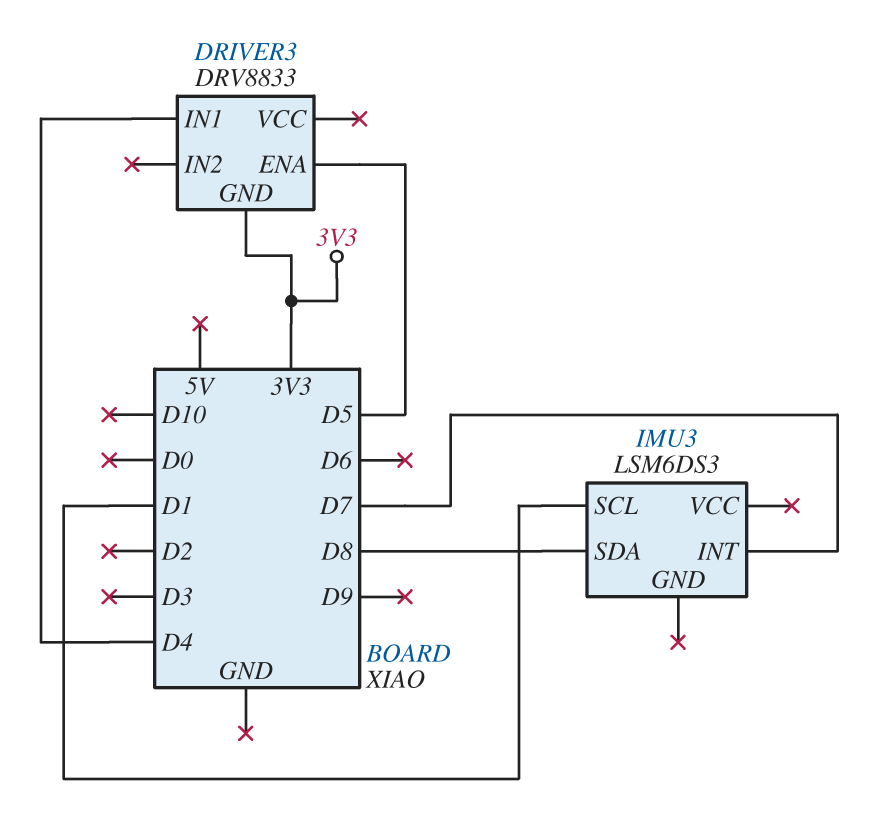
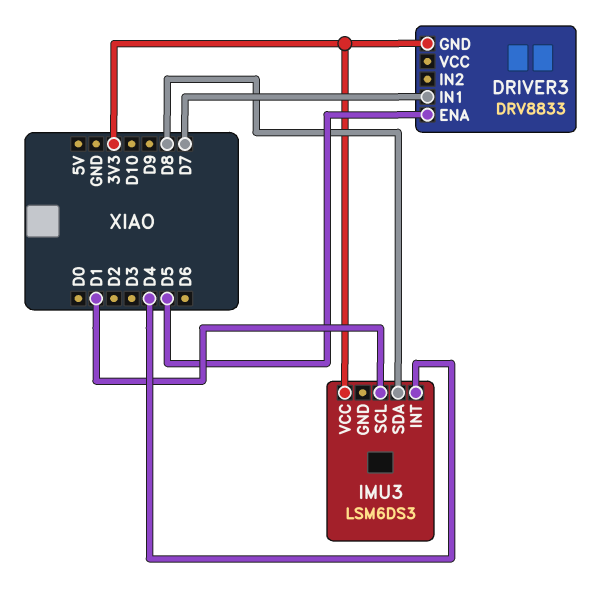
DRIVER3 pin IN1: D4 -> D7
IMU3 pin INT: D7 -> D4
IMU3 pin VCC: none -> 3V3

